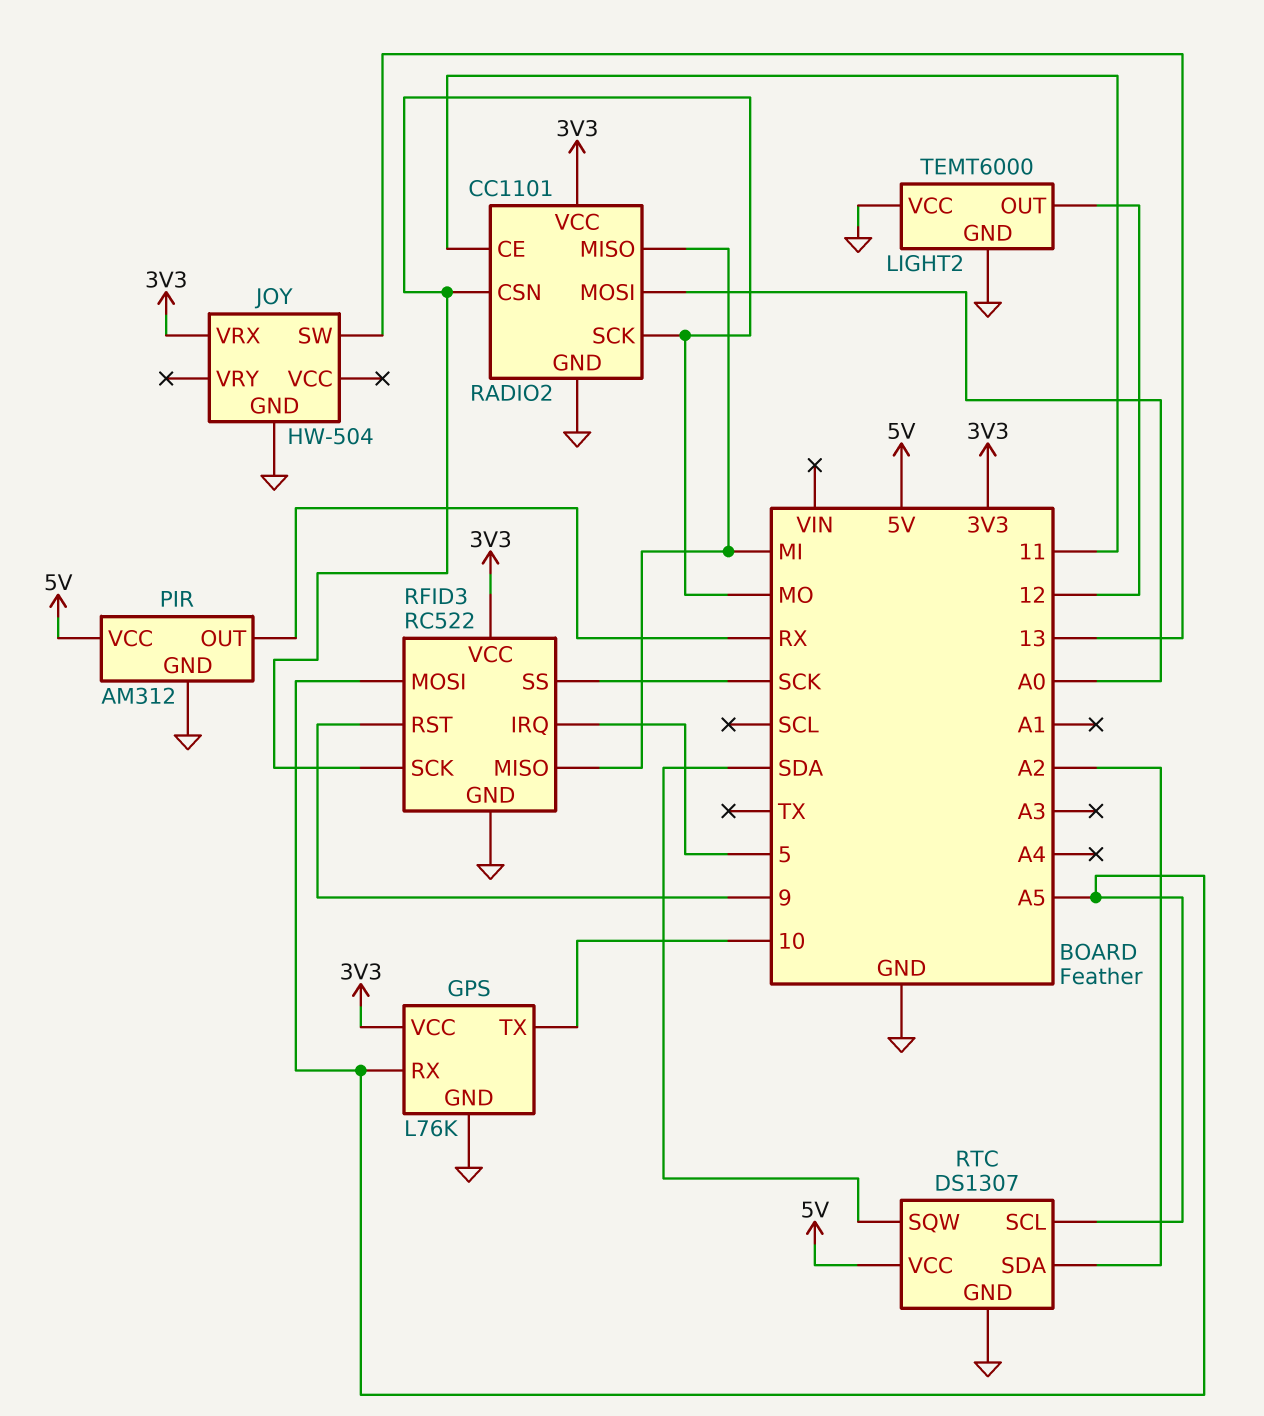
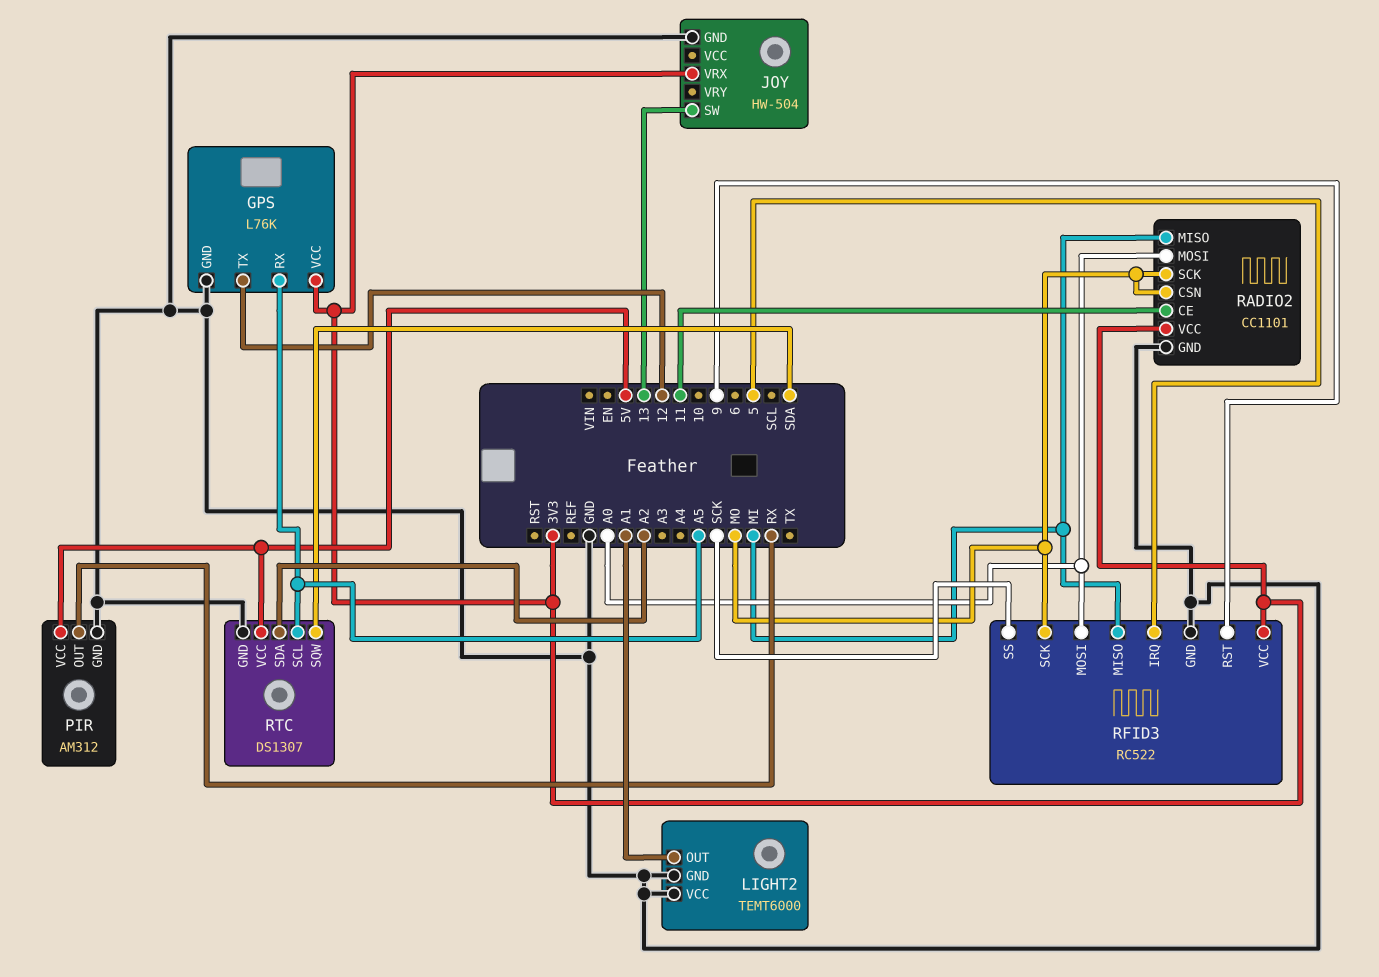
GPS pin TX: 10 -> 12
LIGHT2 pin OUT: 12 -> A1
RFID3 pin MOSI: A5 -> A0

